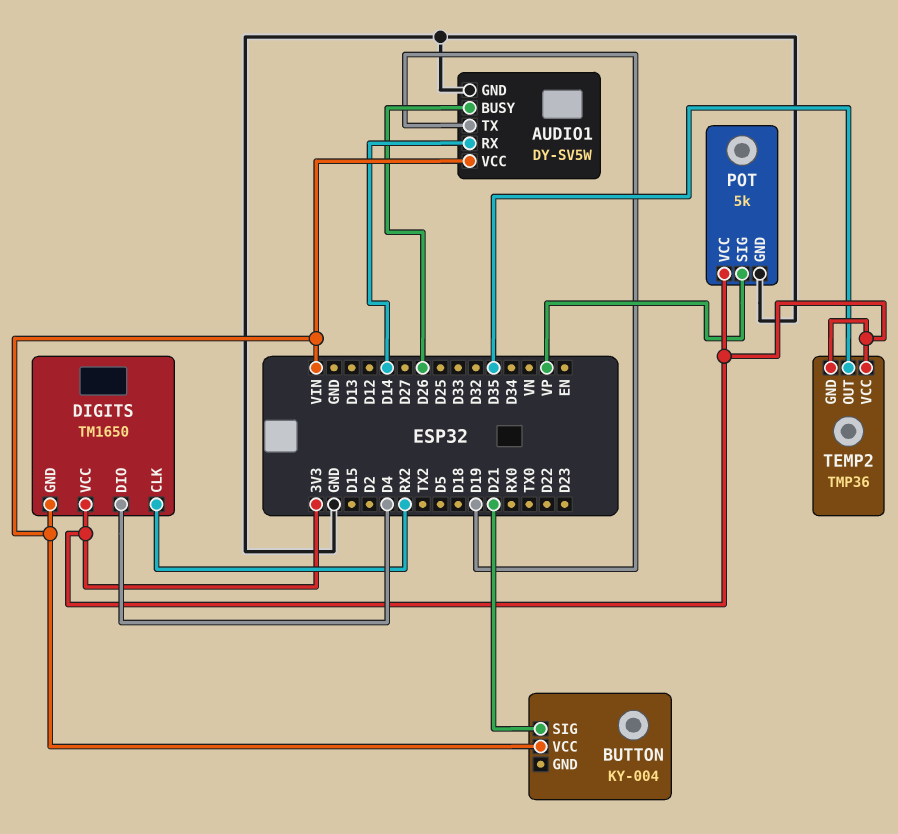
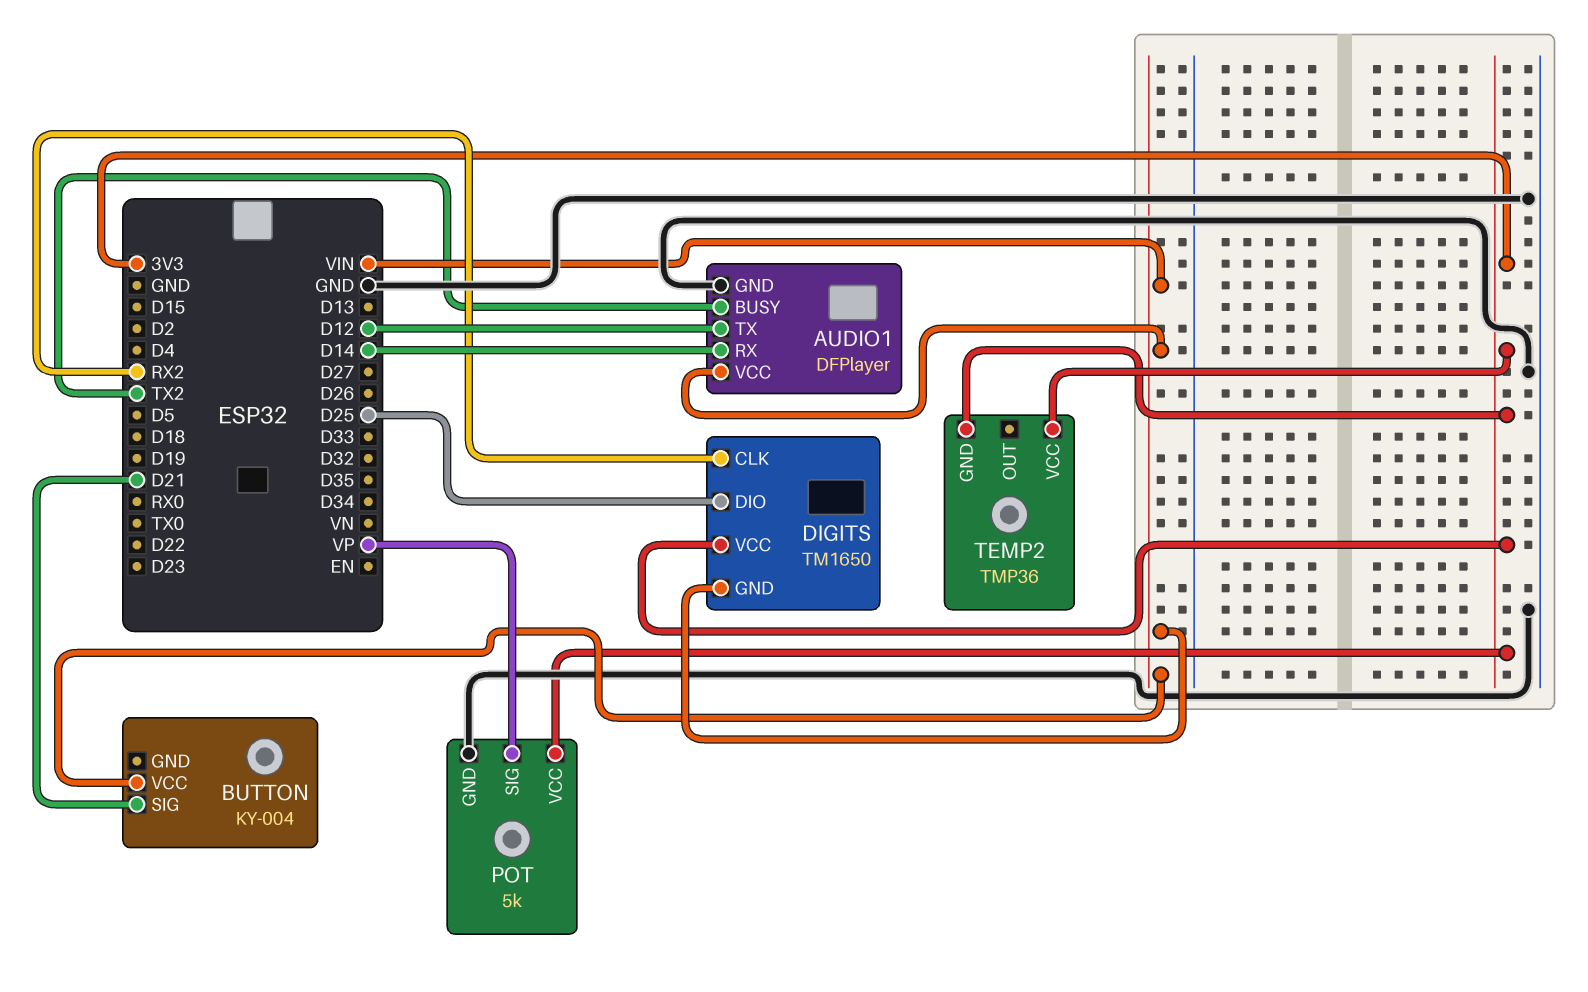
AUDIO1: DY-SV5W -> DFPlayer
AUDIO1 pin BUSY: D26 -> TX2
AUDIO1 pin TX: D19 -> D12
DIGITS pin DIO: D4 -> D25
TEMP2 pin OUT: D35 -> none

